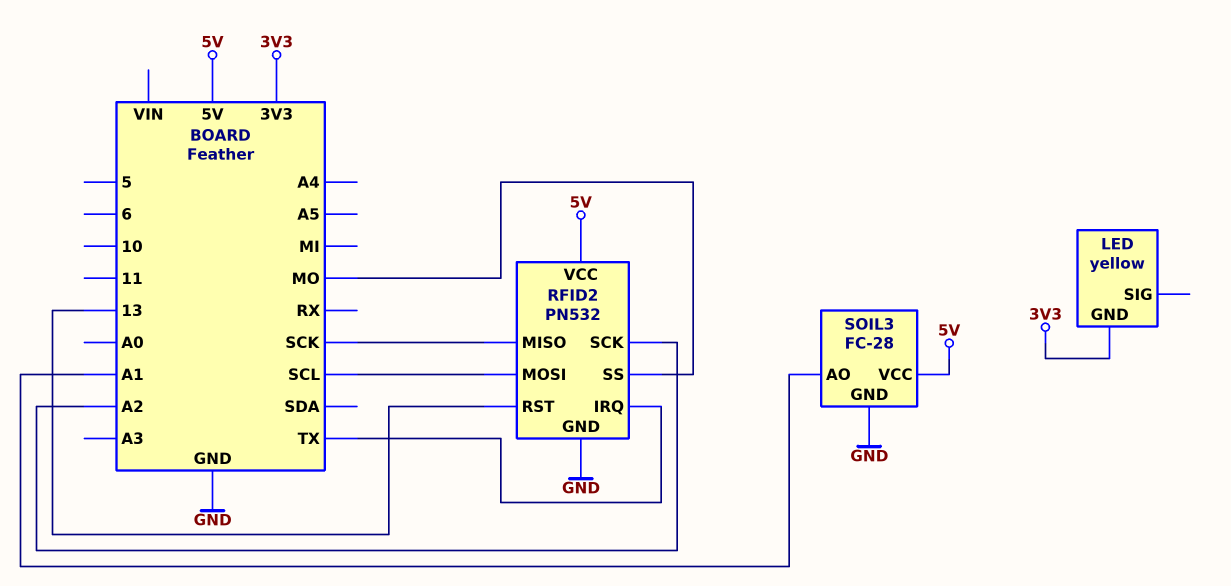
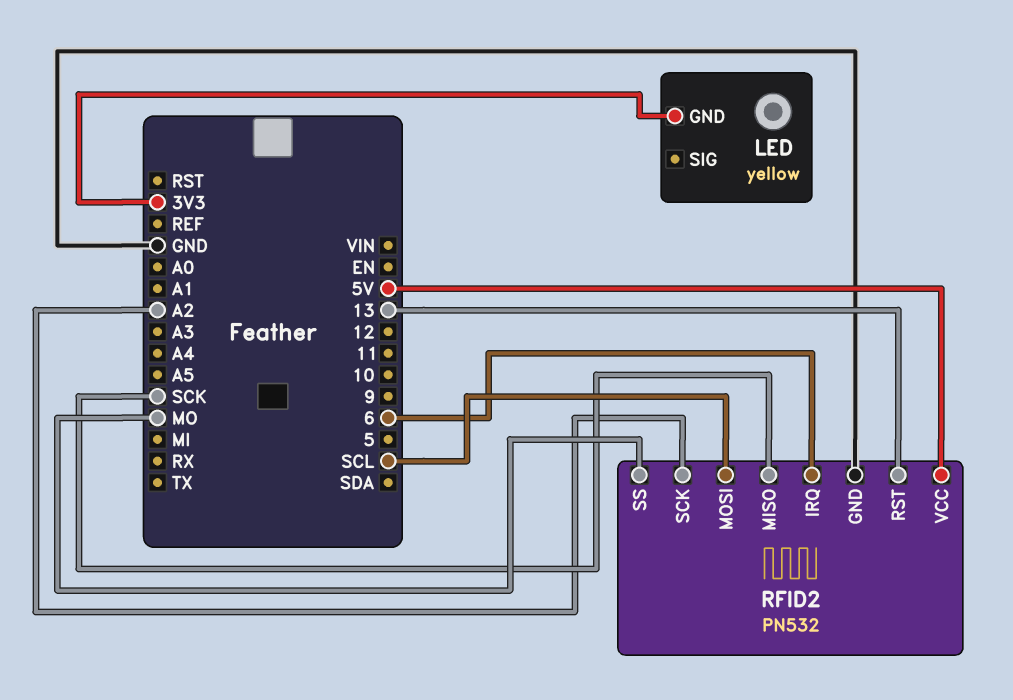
RFID2 pin IRQ: TX -> 6
SOIL3: FC-28 -> none
SOIL3 pin AO: A1 -> none
SOIL3 pin GND: GND -> none
SOIL3 pin VCC: 5V -> none

